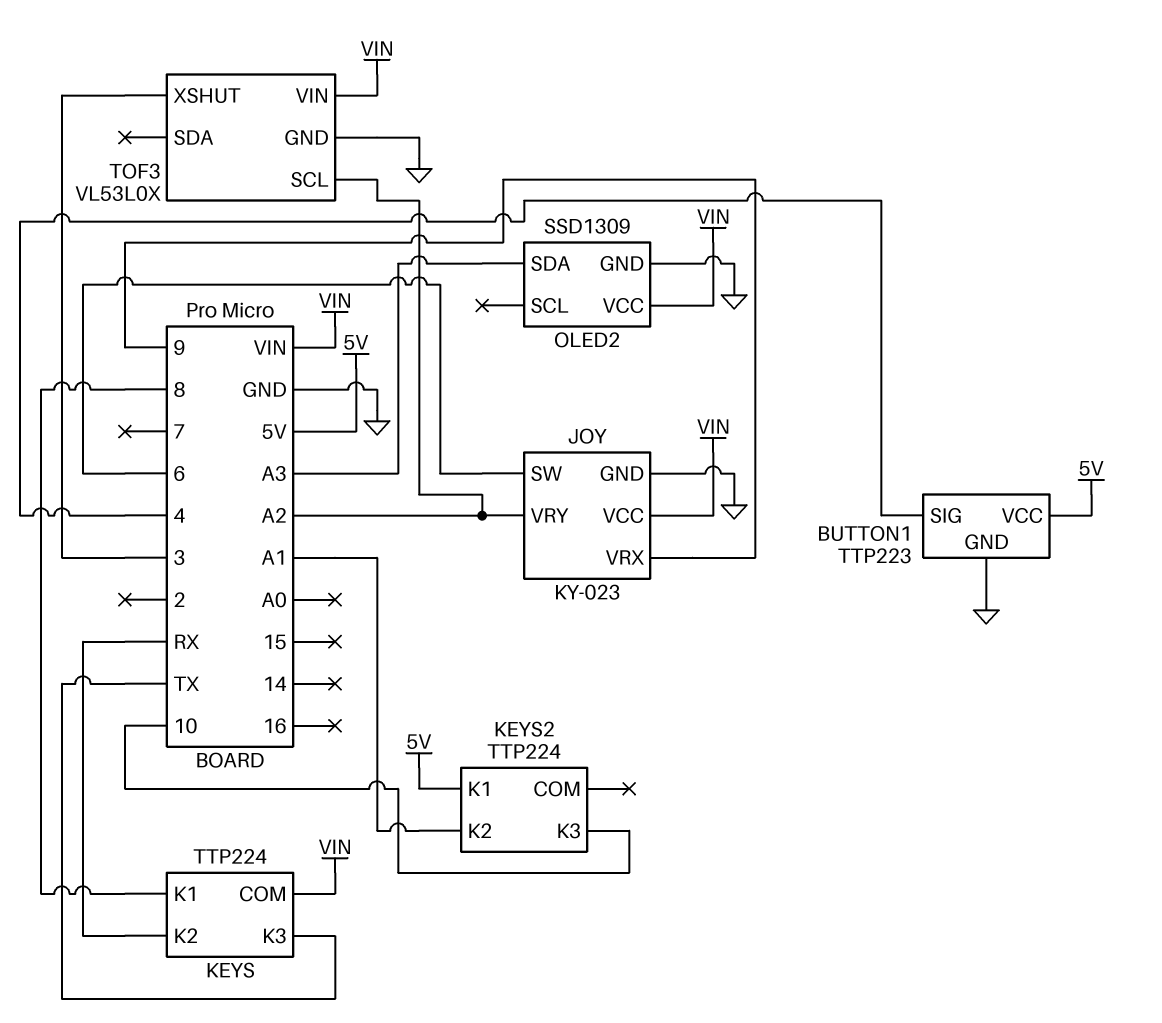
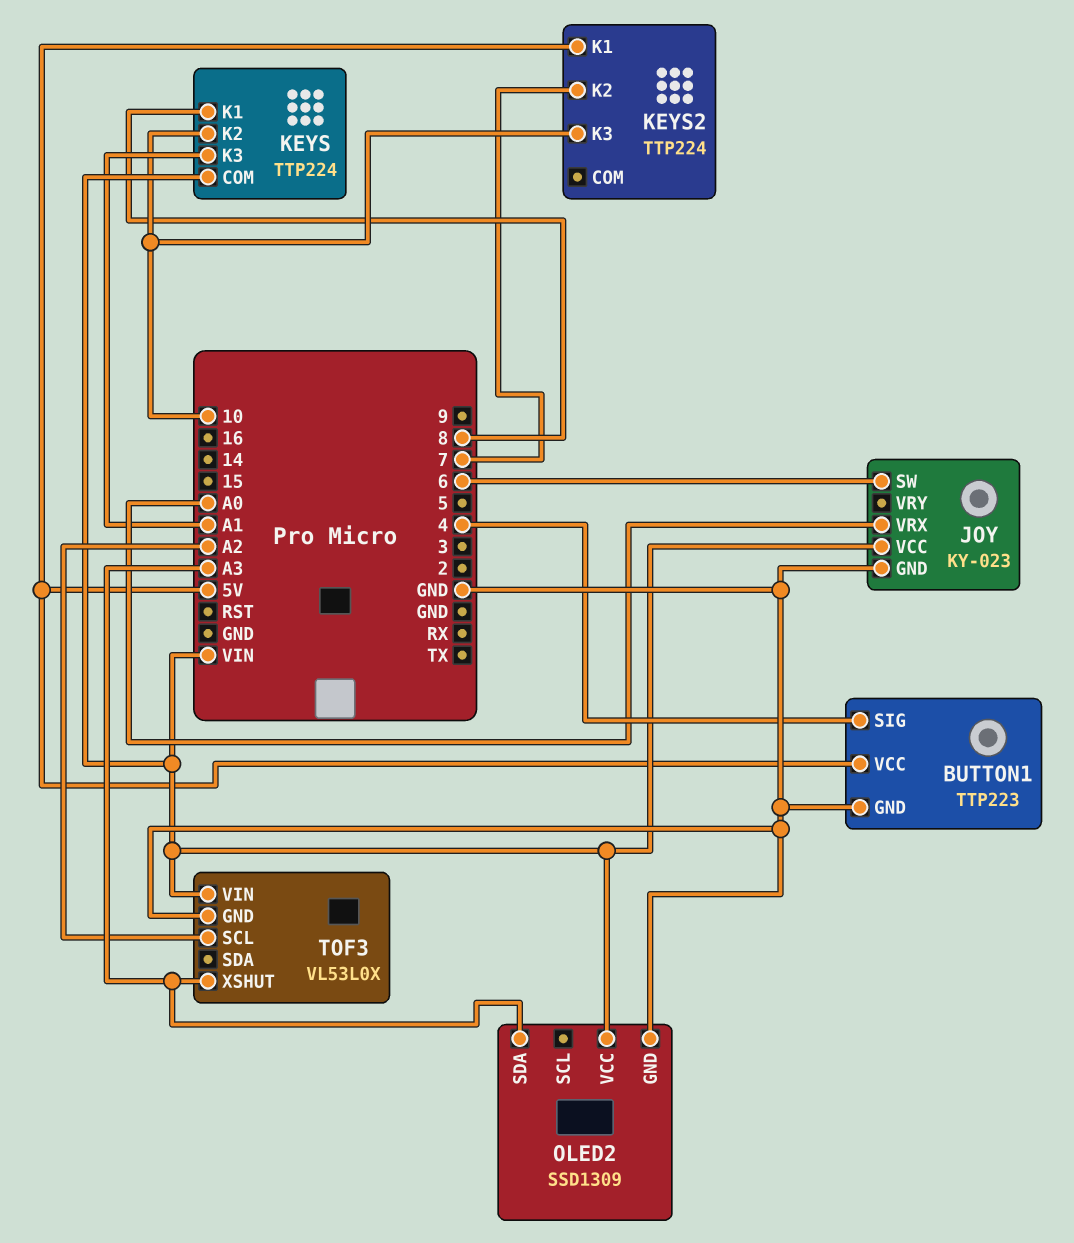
JOY pin VRX: 9 -> A0
JOY pin VRY: A2 -> none
KEYS pin K2: RX -> 10
KEYS pin K3: TX -> A1
KEYS2 pin K2: A1 -> 7
TOF3 pin XSHUT: 3 -> A3

